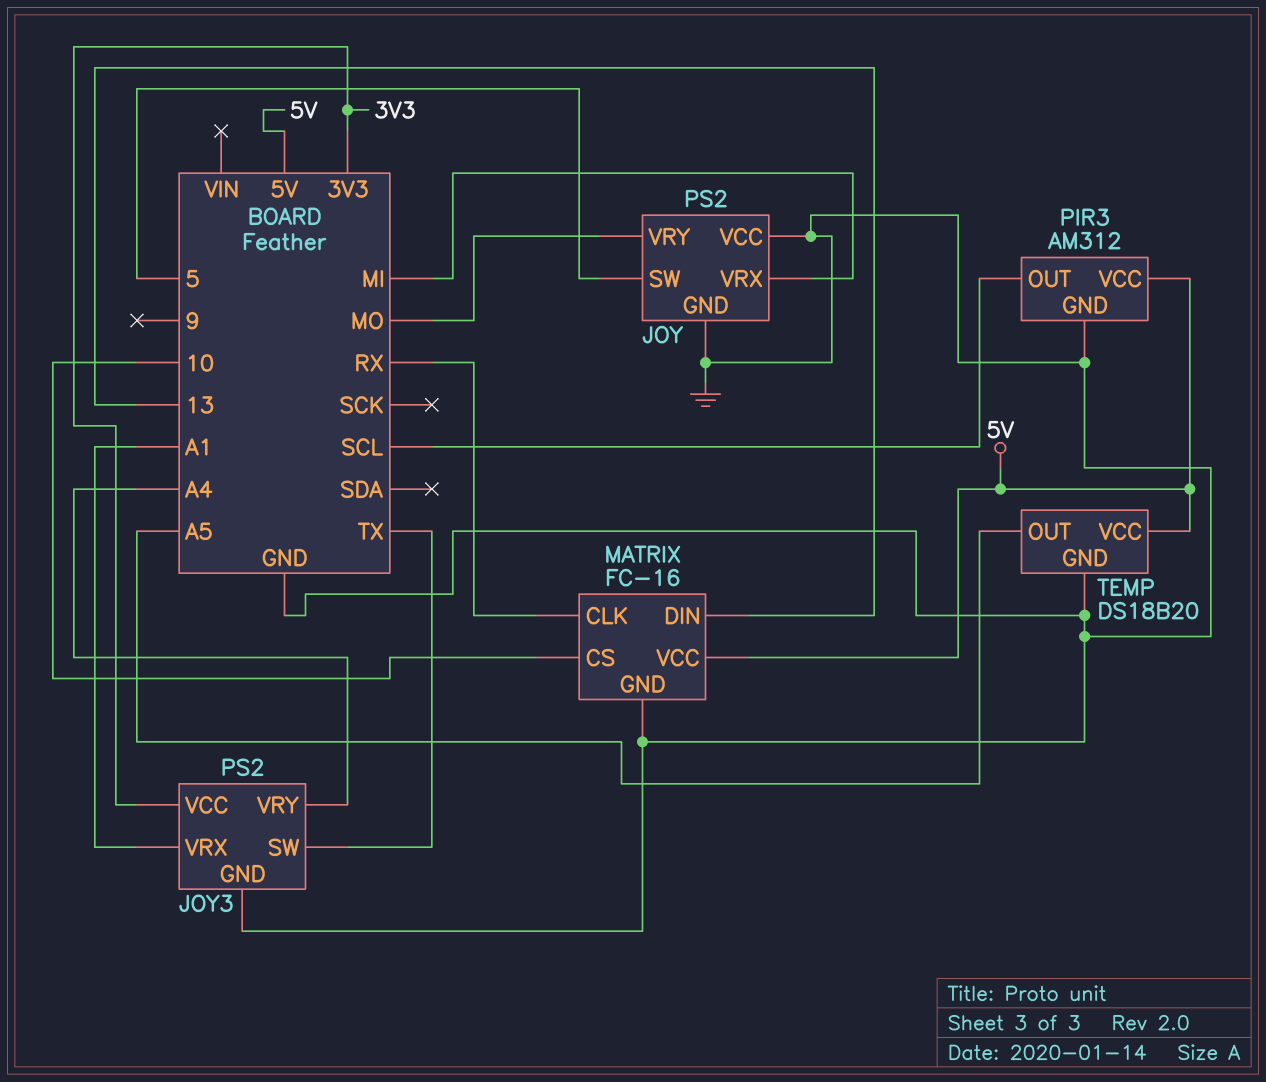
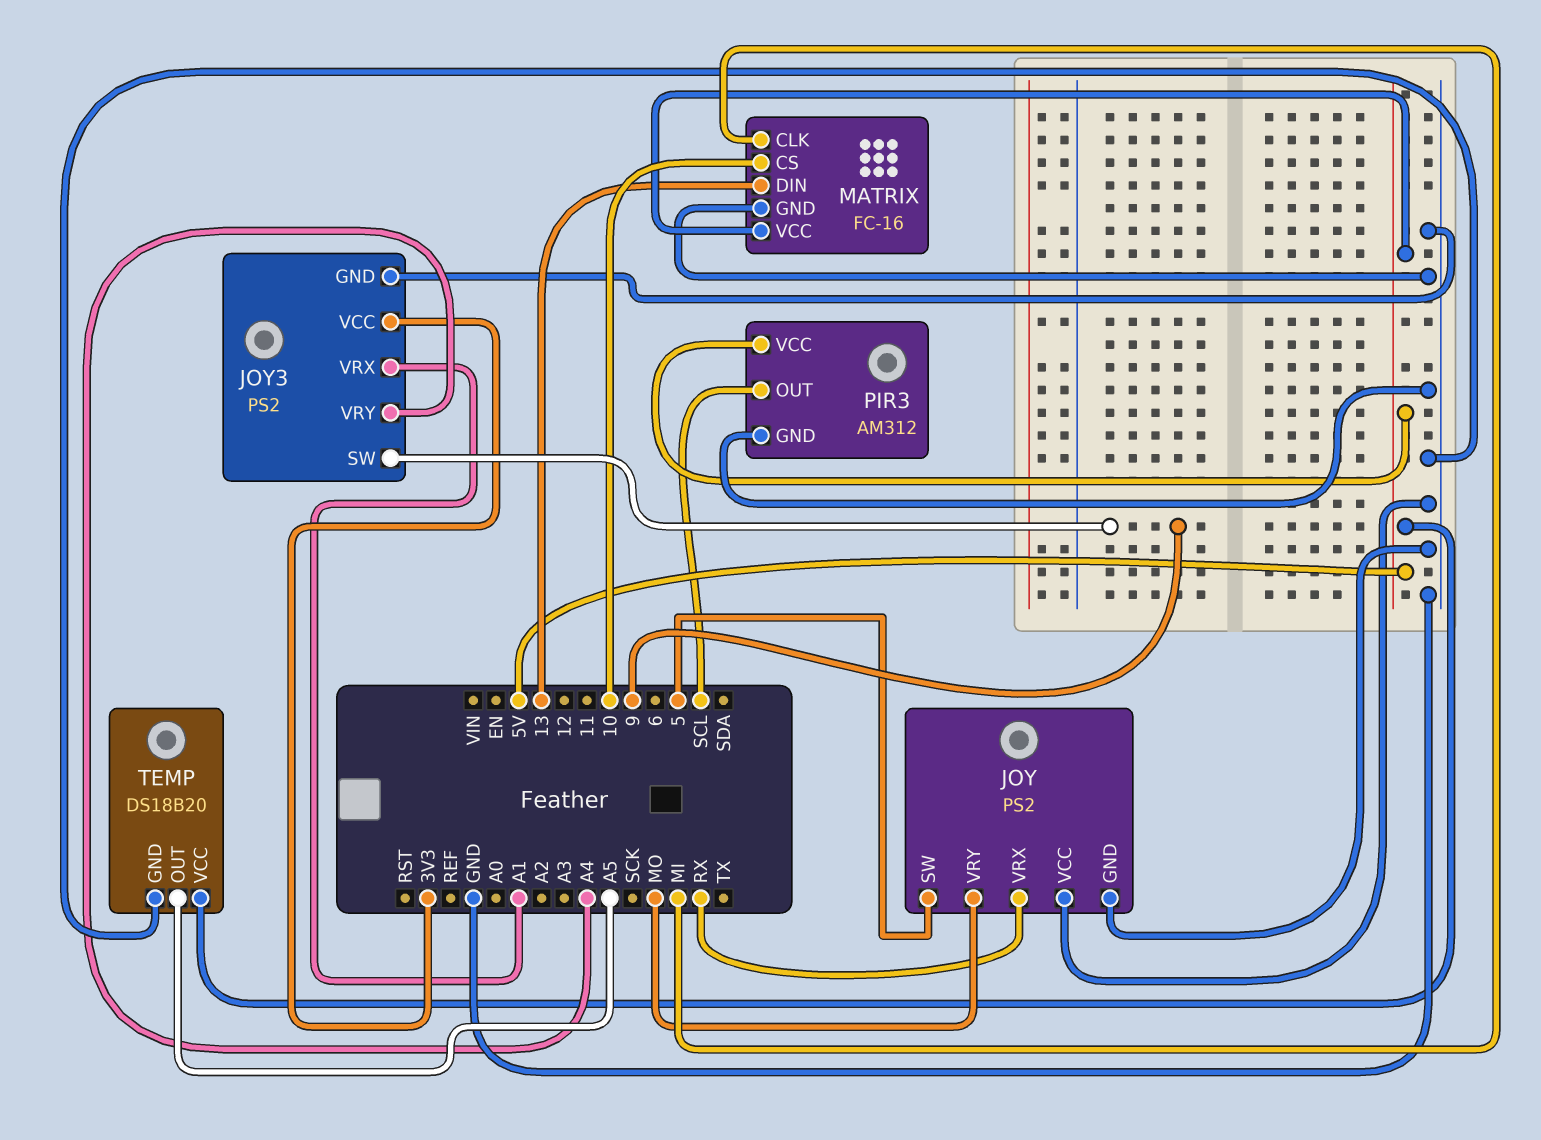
JOY pin VRX: MI -> RX
JOY3 pin SW: TX -> 9
MATRIX pin CLK: RX -> MI

